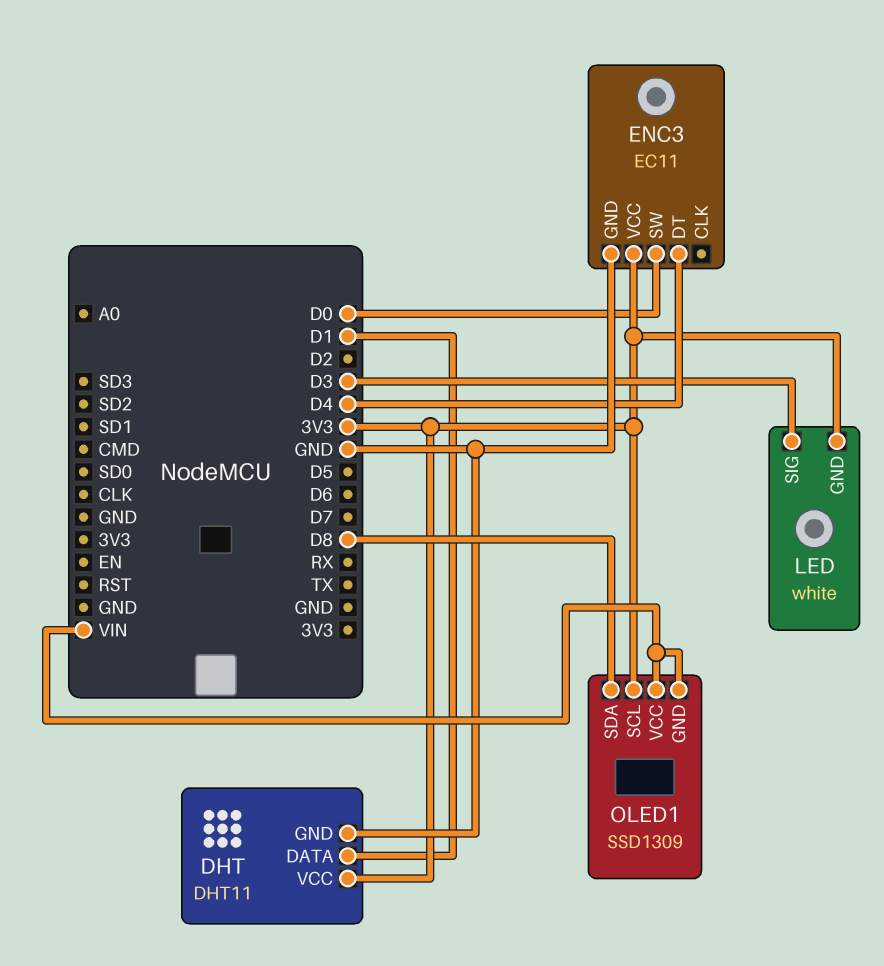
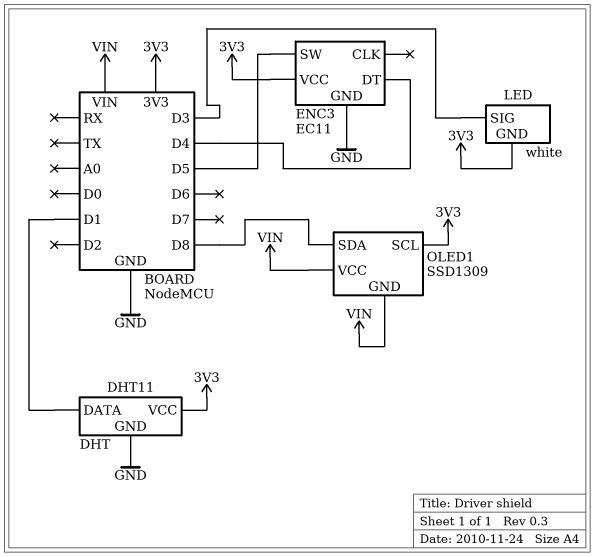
ENC3 pin SW: D0 -> D5

